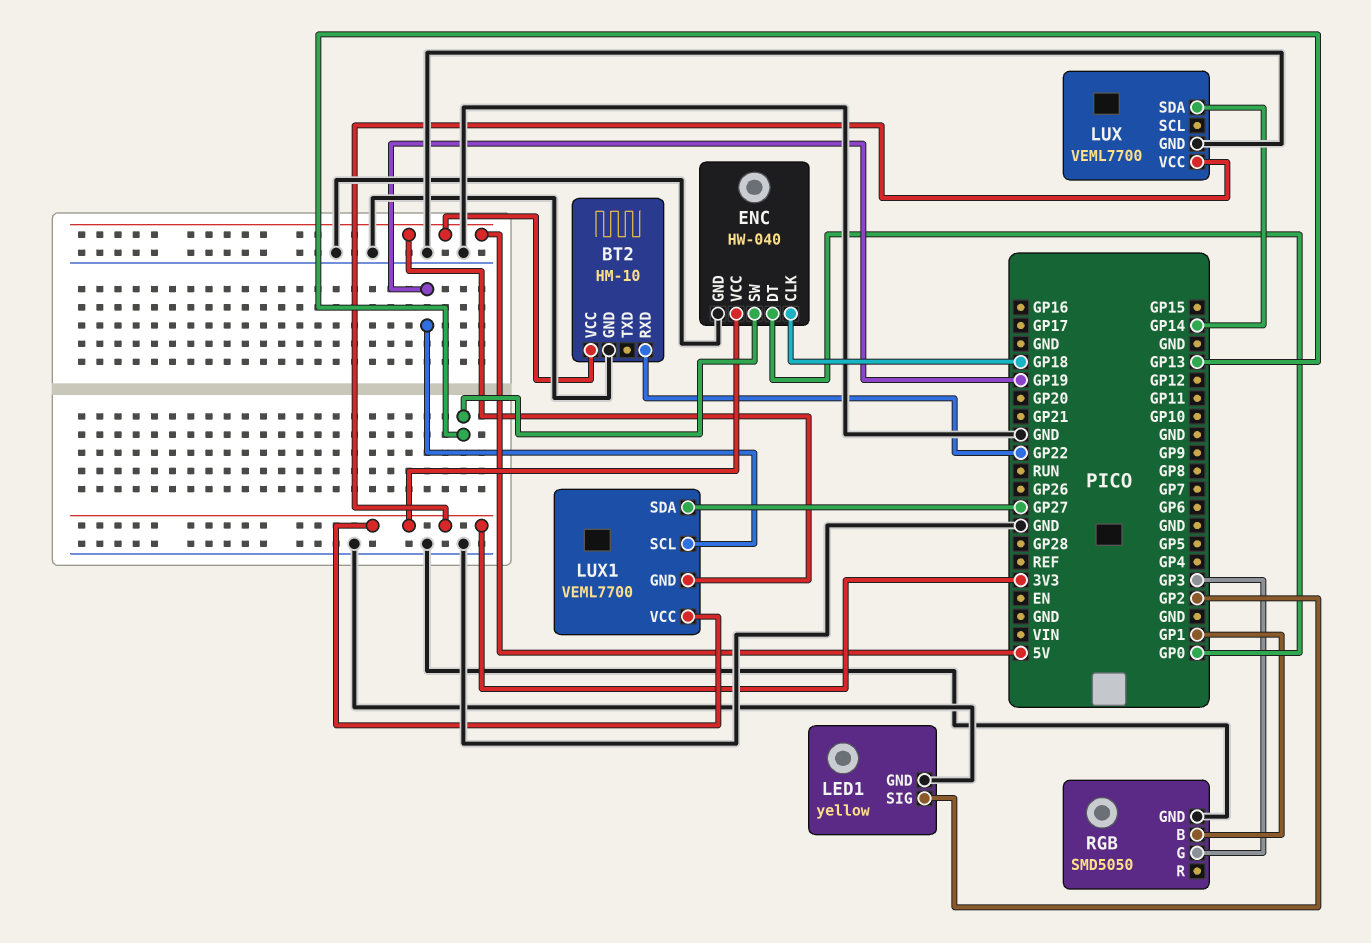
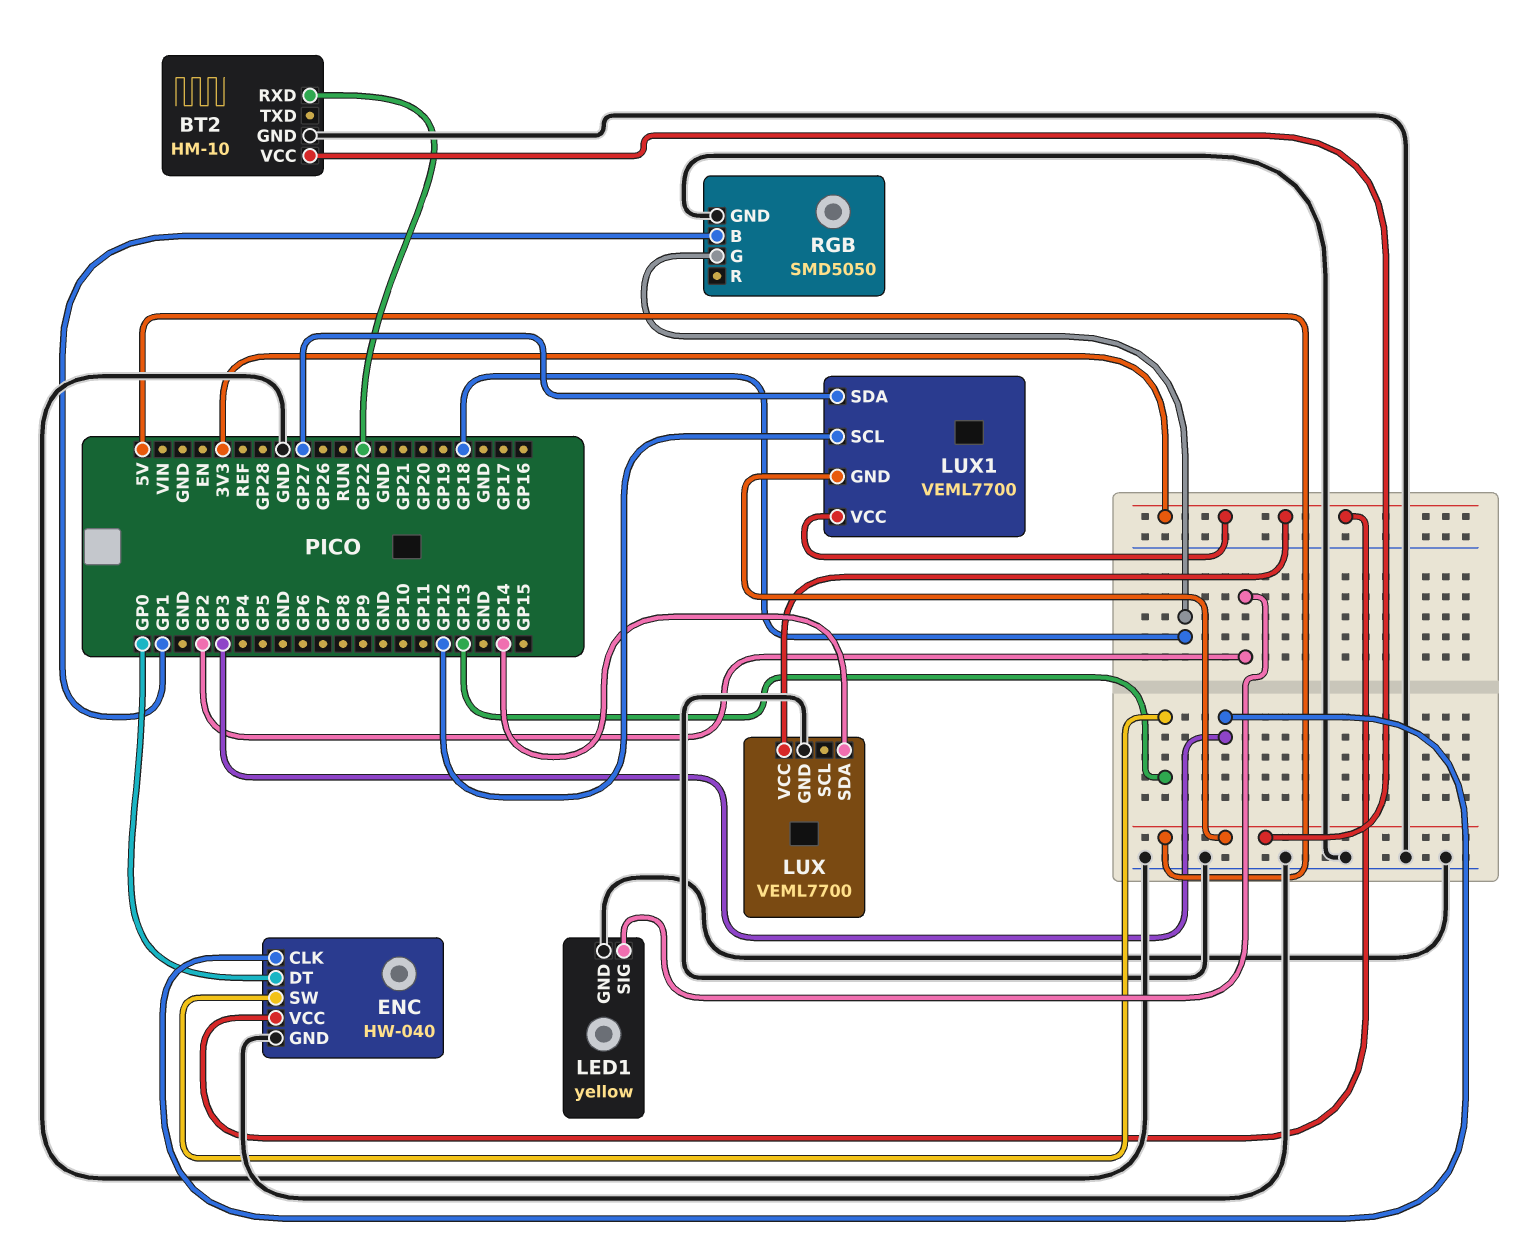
ENC pin CLK: GP18 -> GP3
LUX1 pin SCL: GP19 -> GP12
RGB pin G: GP3 -> GP18

